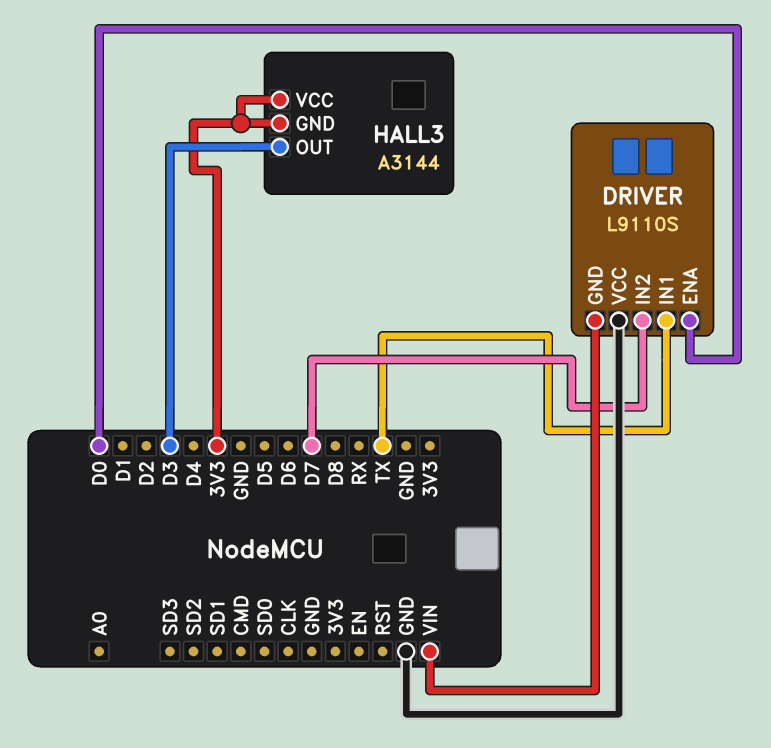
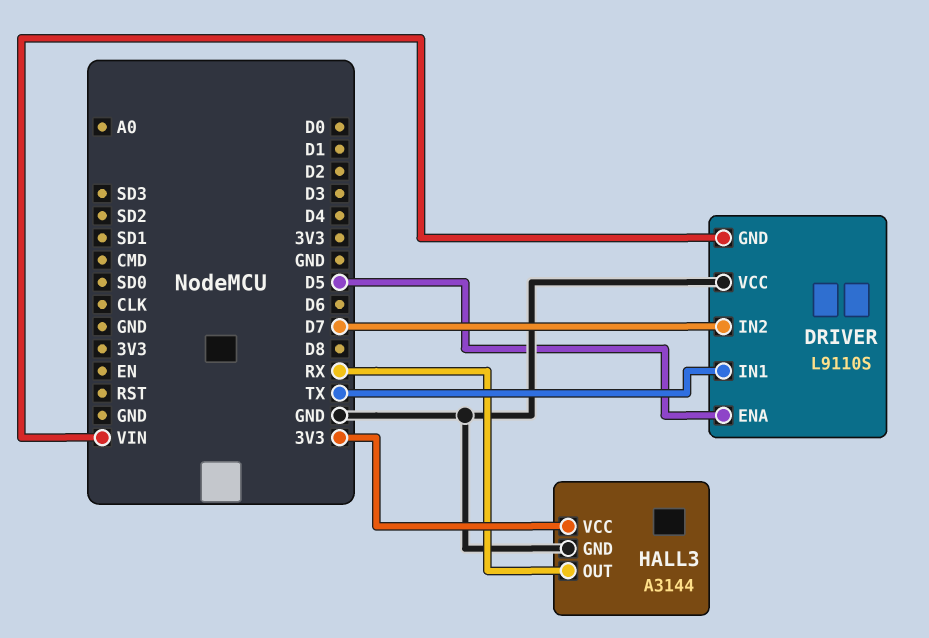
DRIVER pin ENA: D0 -> D5
HALL3 pin GND: 3V3 -> GND
HALL3 pin OUT: D3 -> RX

